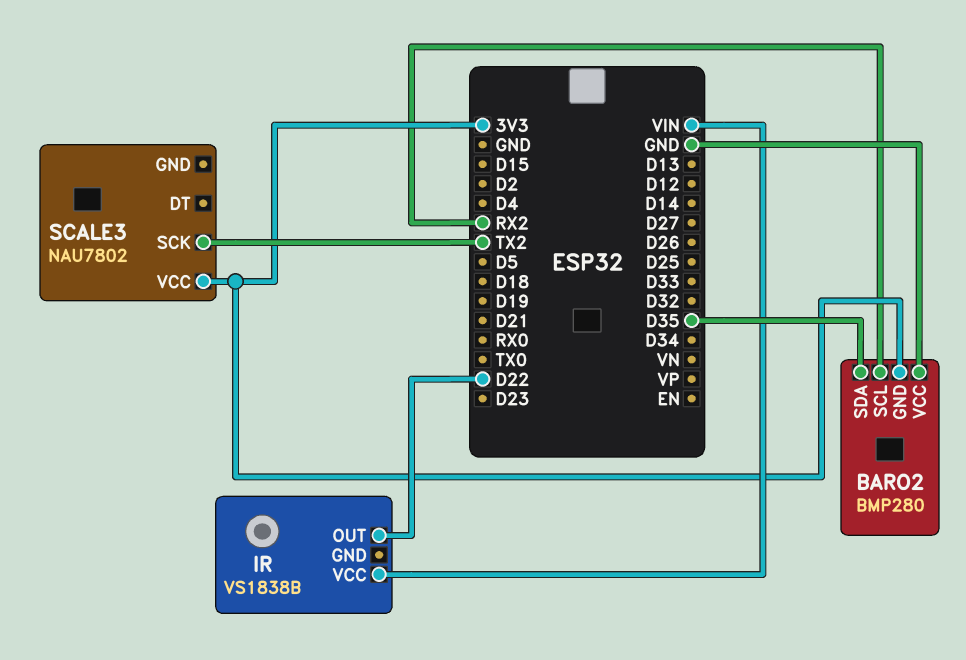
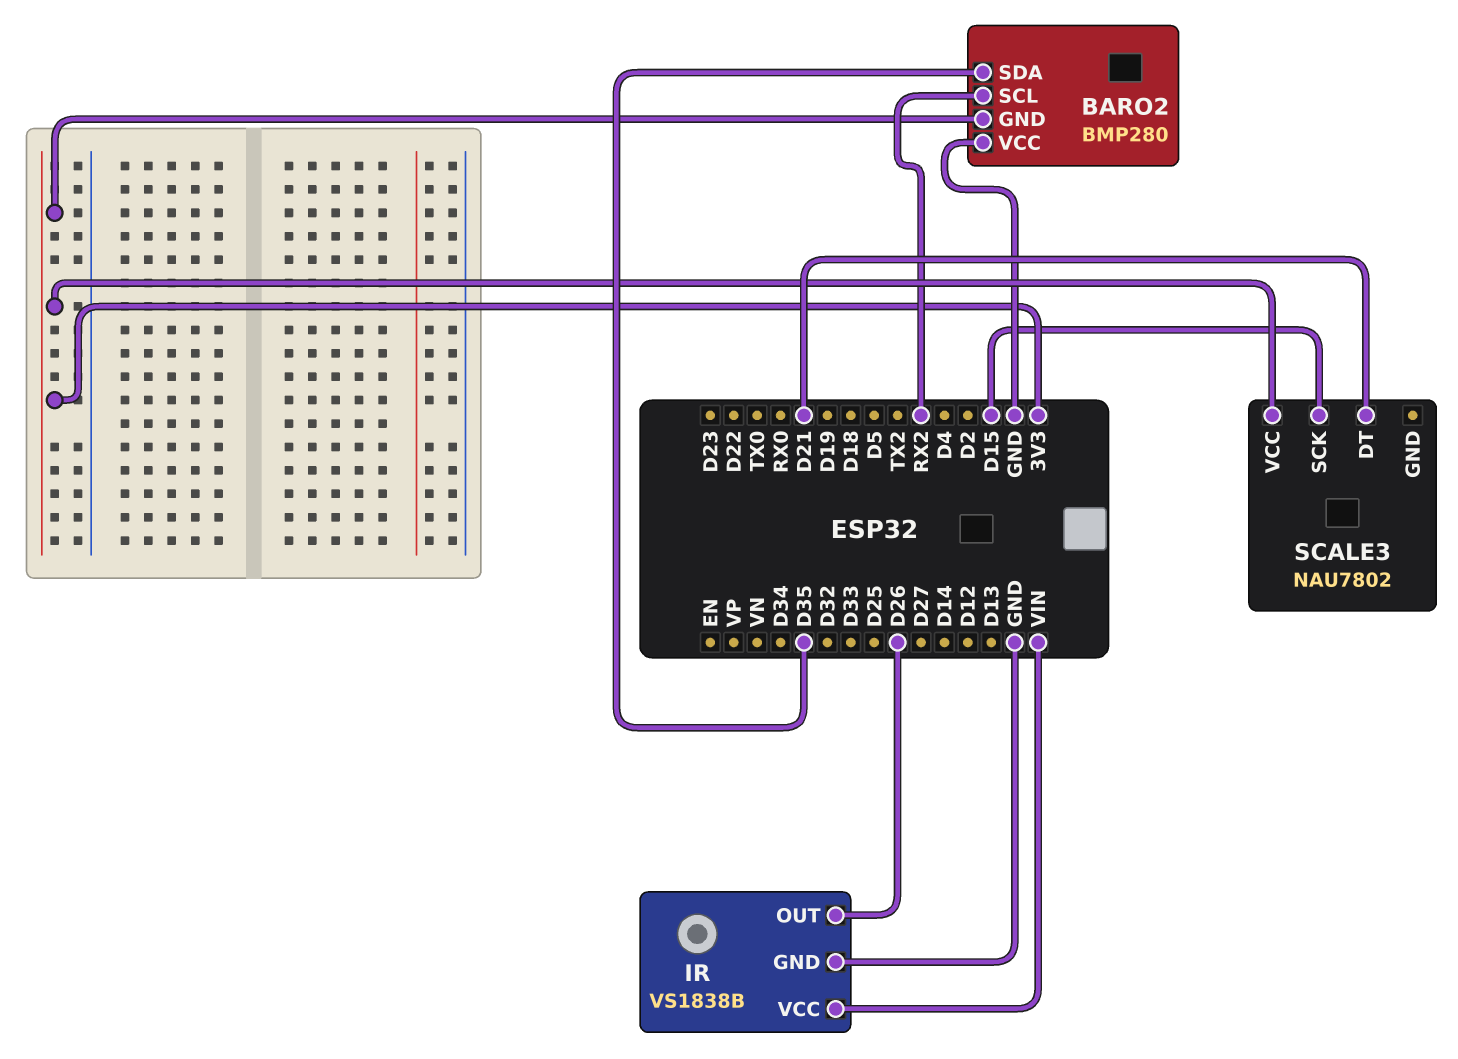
IR pin GND: none -> GND
IR pin OUT: D22 -> D26
SCALE3 pin DT: none -> D21
SCALE3 pin SCK: TX2 -> D15

